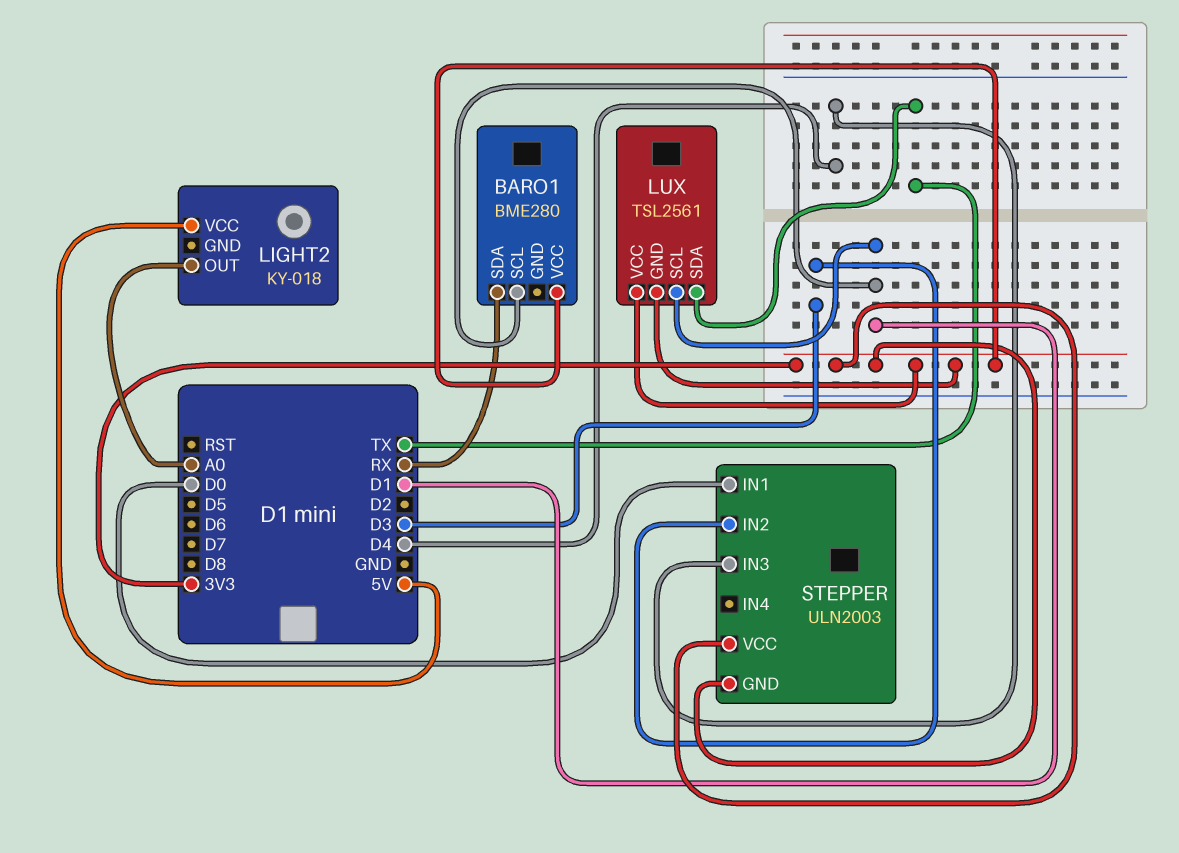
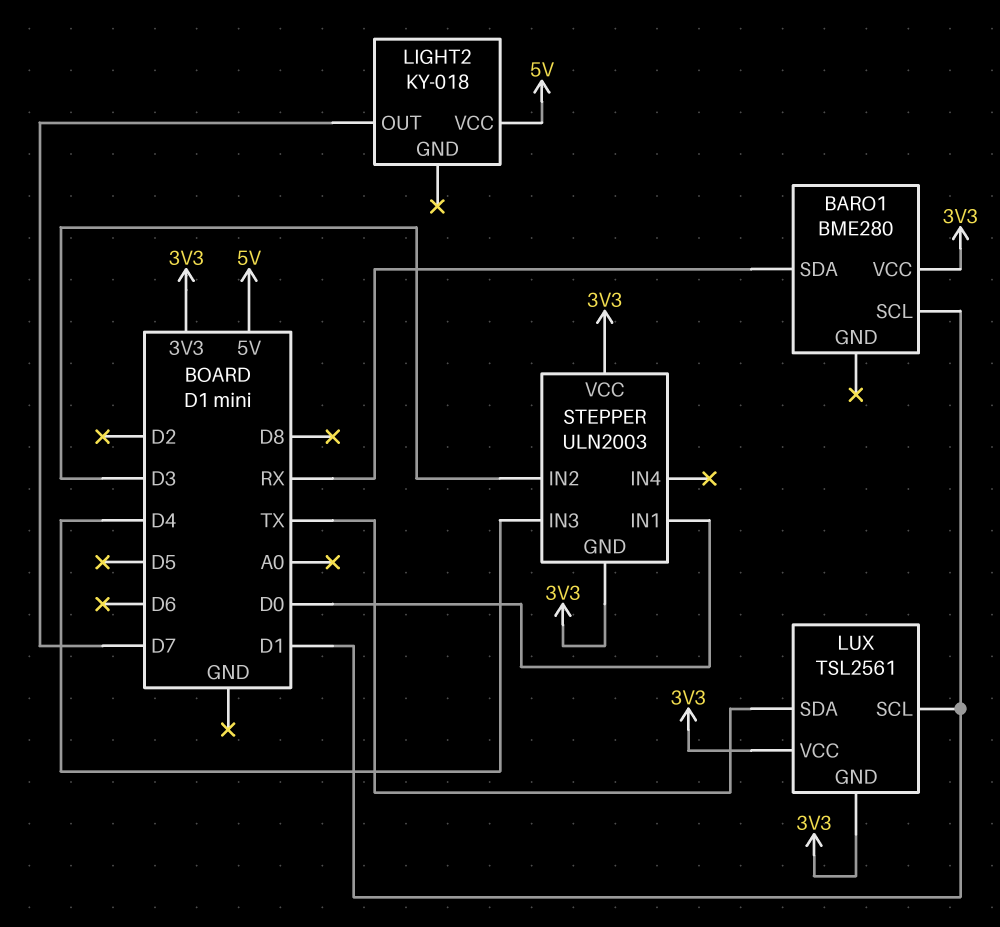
LIGHT2 pin OUT: A0 -> D7

